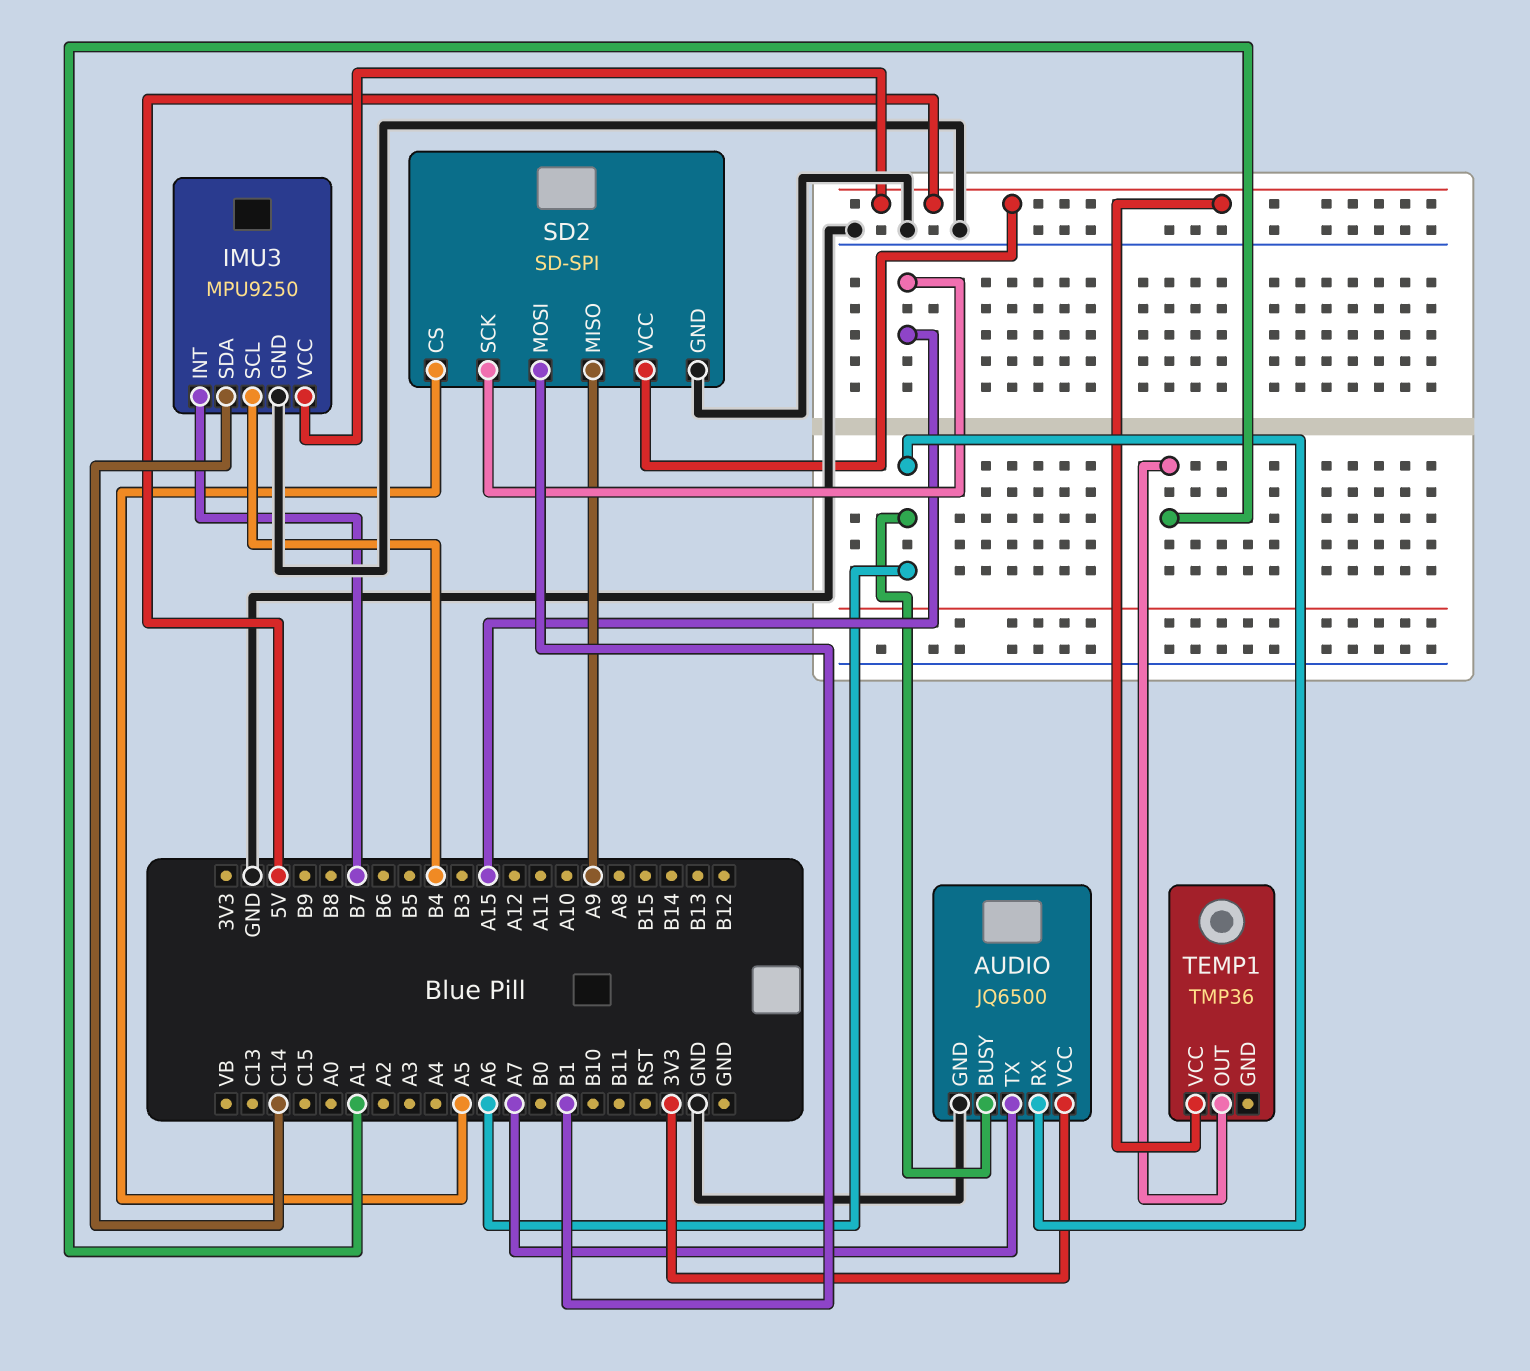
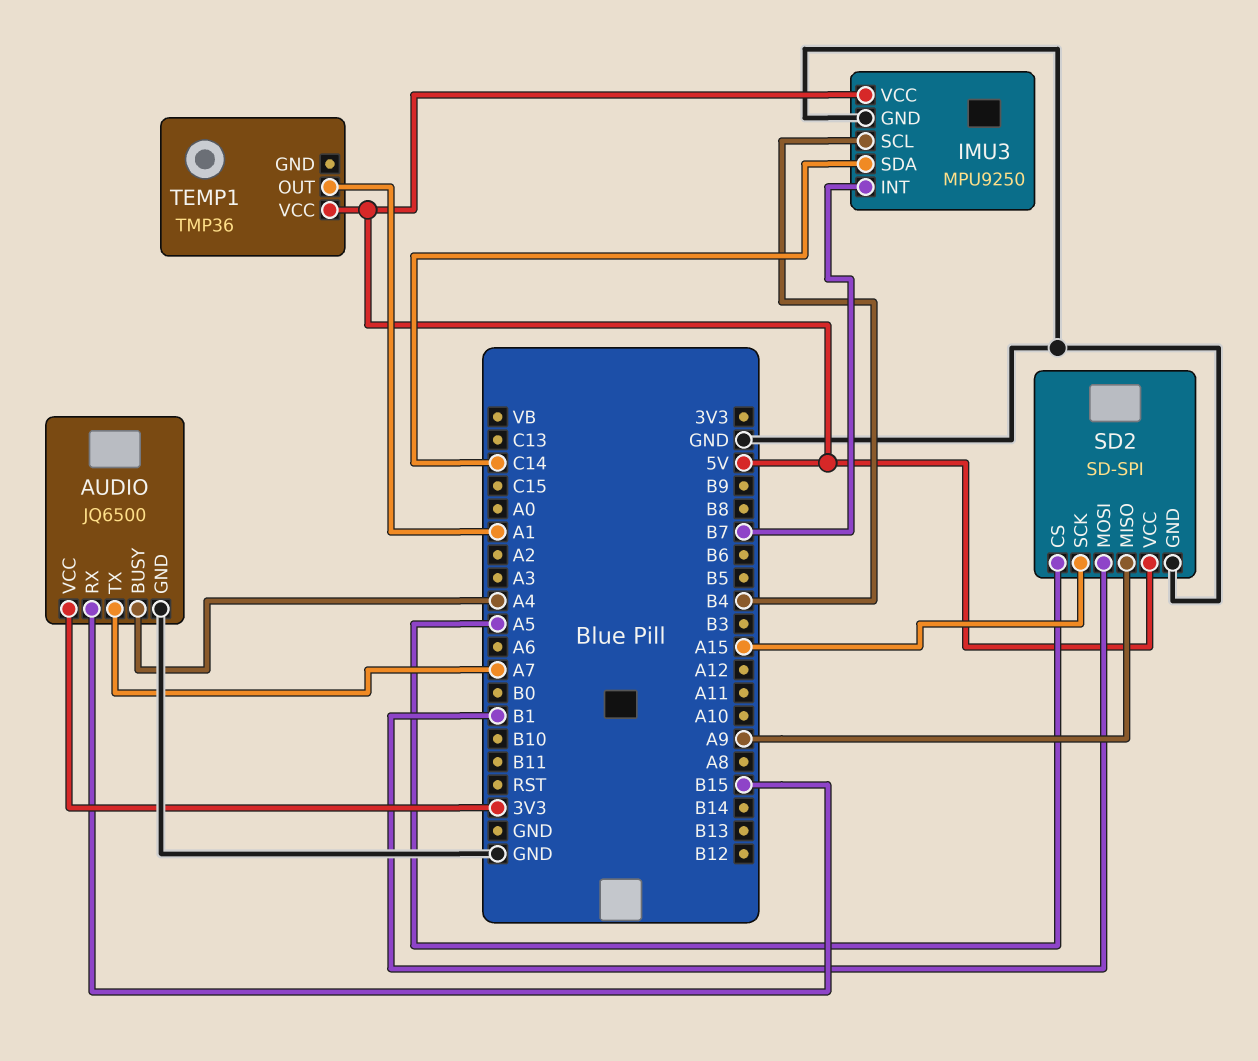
AUDIO pin BUSY: A6 -> A4
AUDIO pin RX: A6 -> B15

